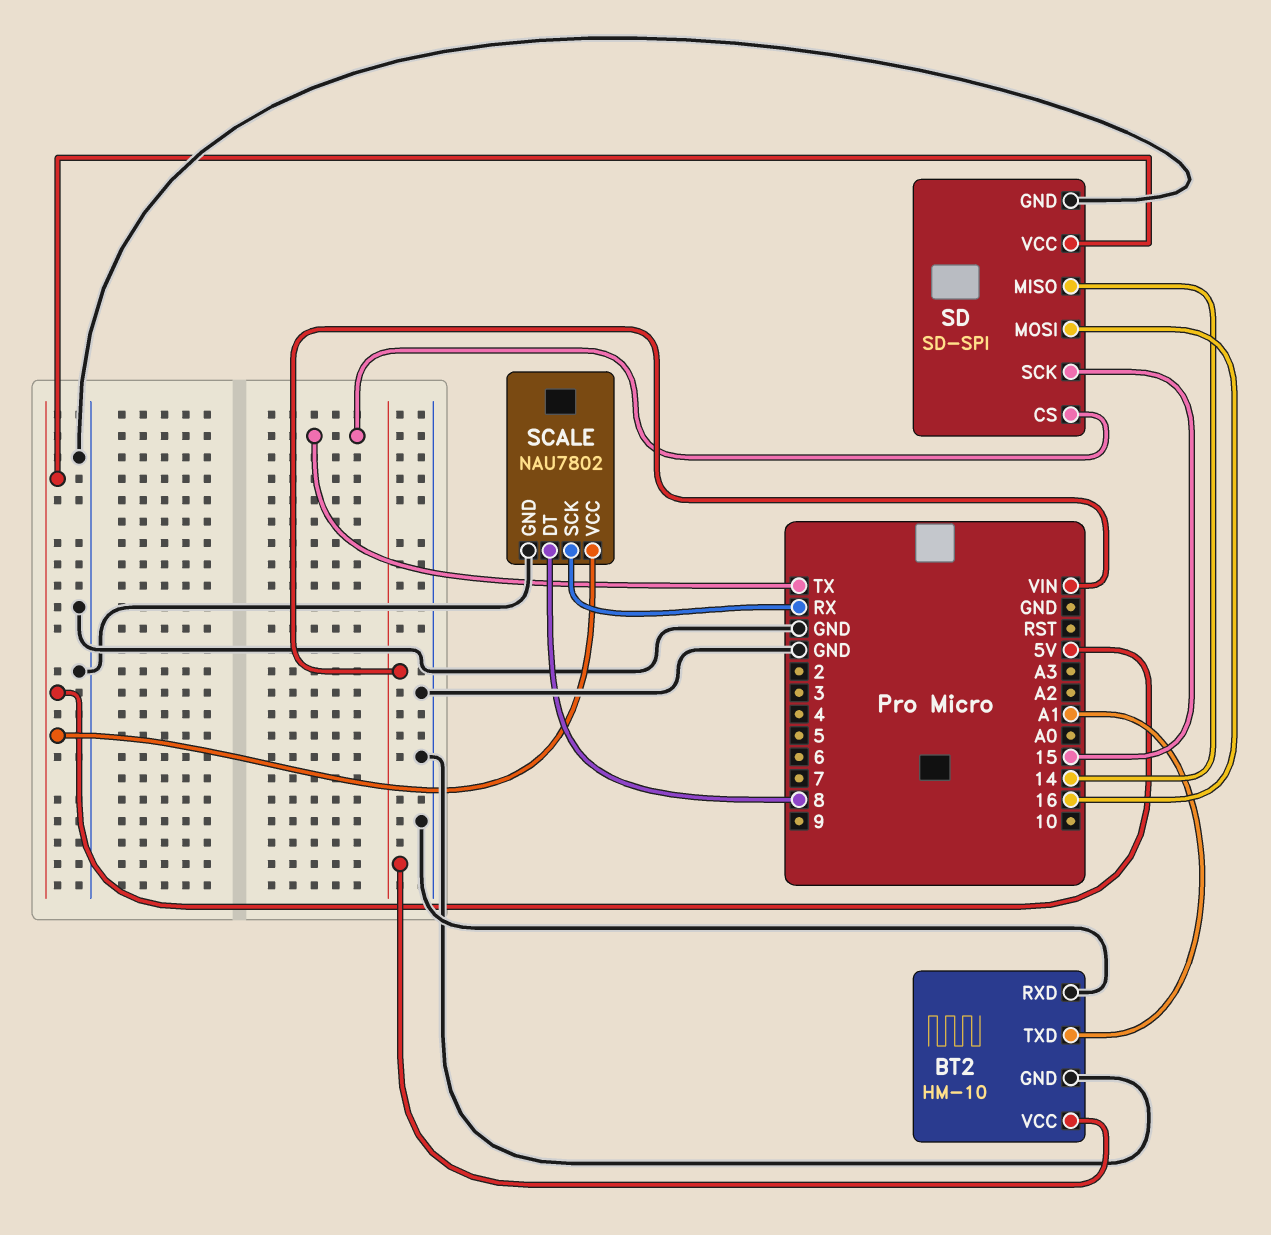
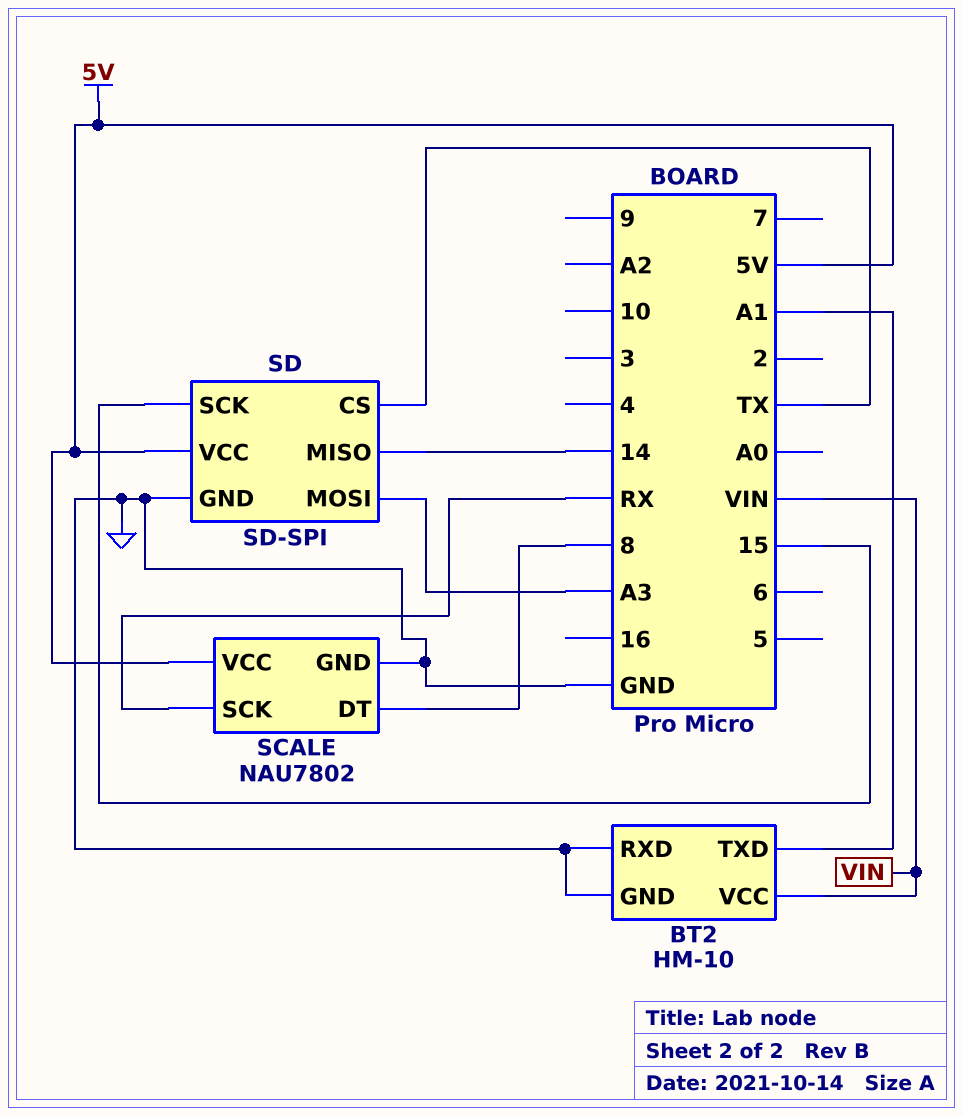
SD pin MOSI: 16 -> A3

